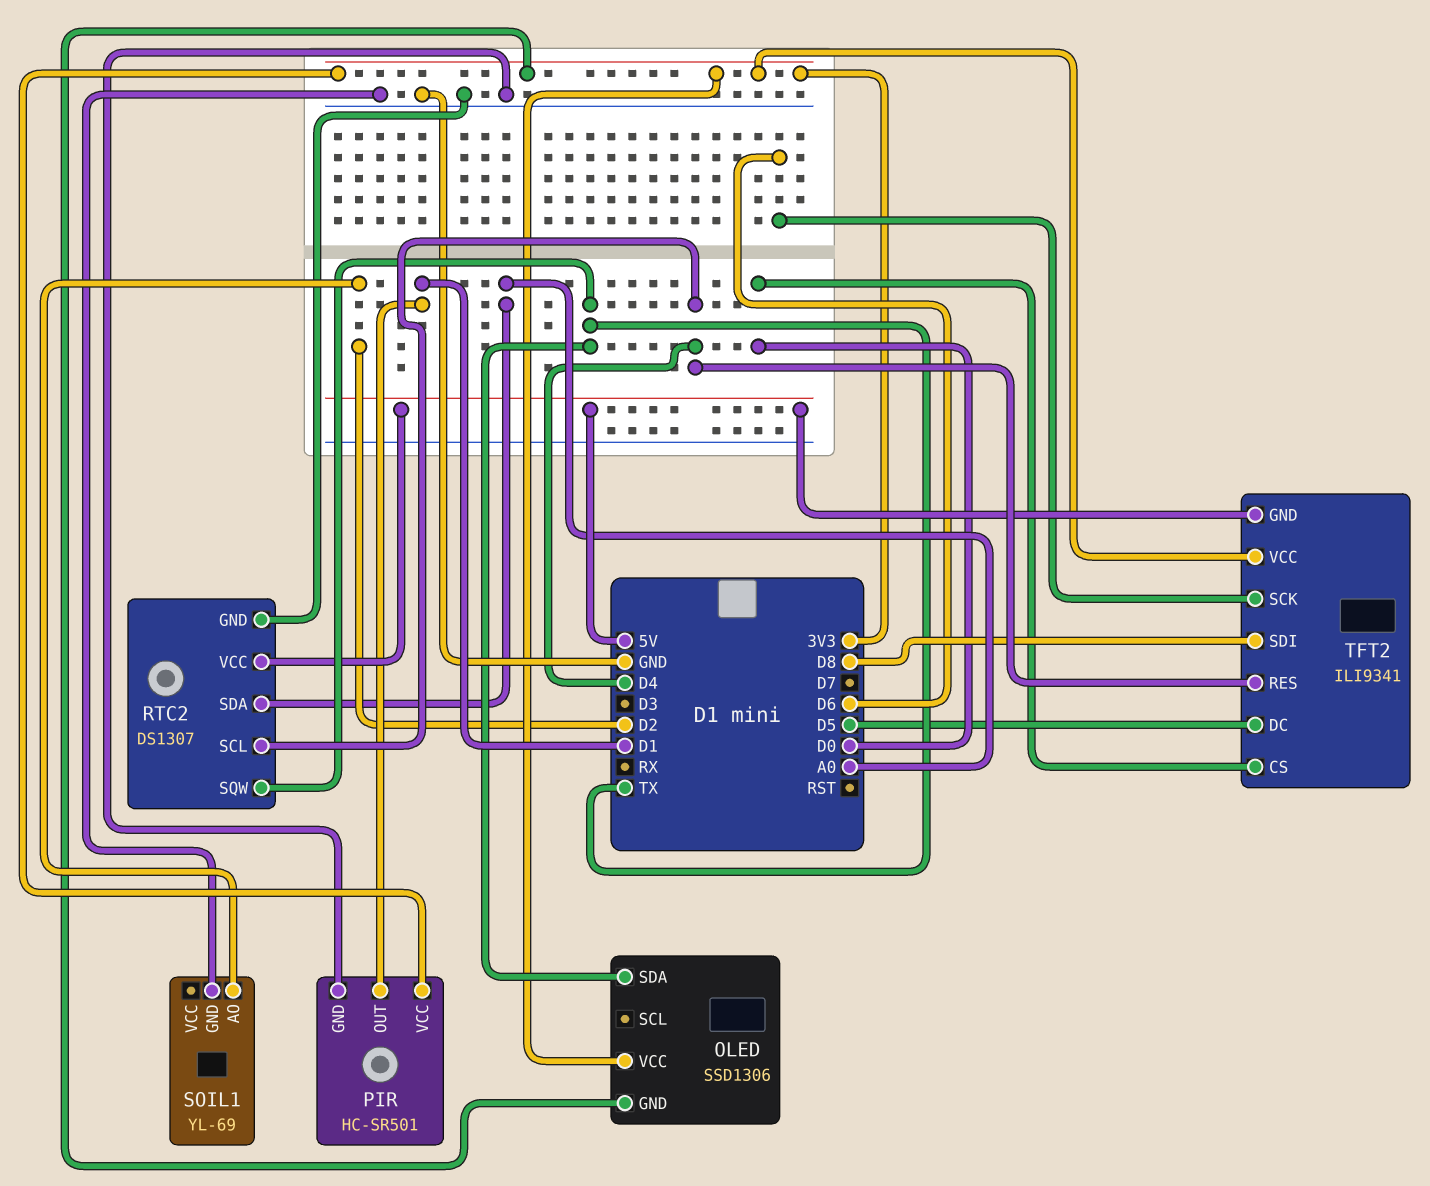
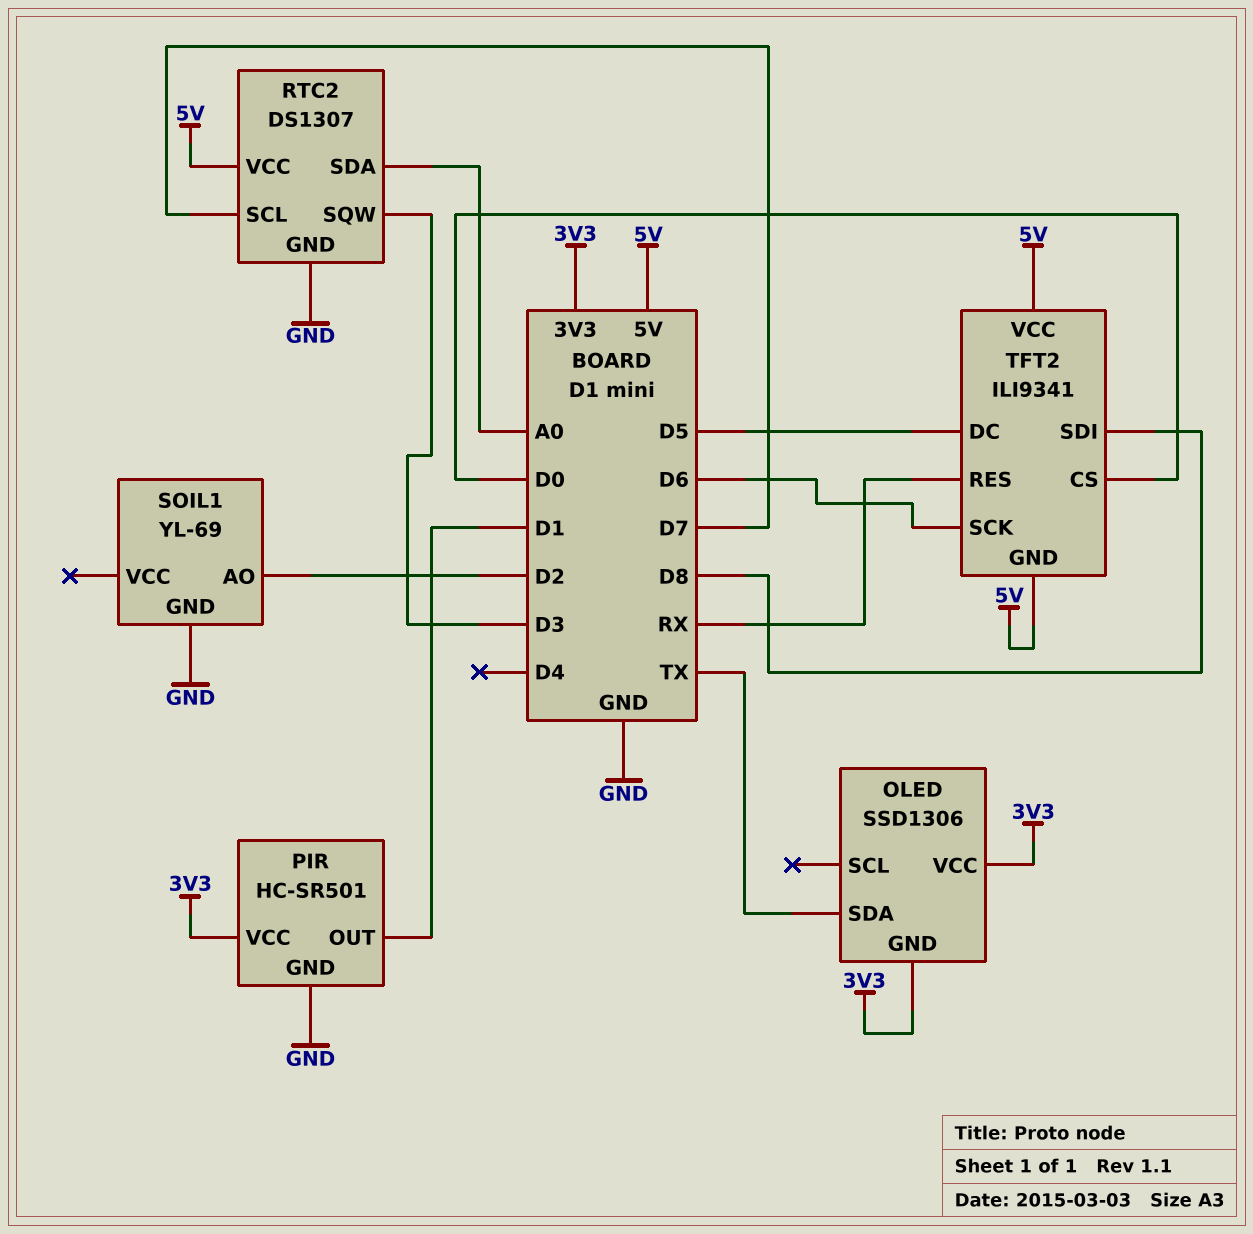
RTC2 pin SCL: D4 -> D7
RTC2 pin SQW: TX -> D3
TFT2 pin RES: D4 -> RX
TFT2 pin VCC: 3V3 -> 5V

